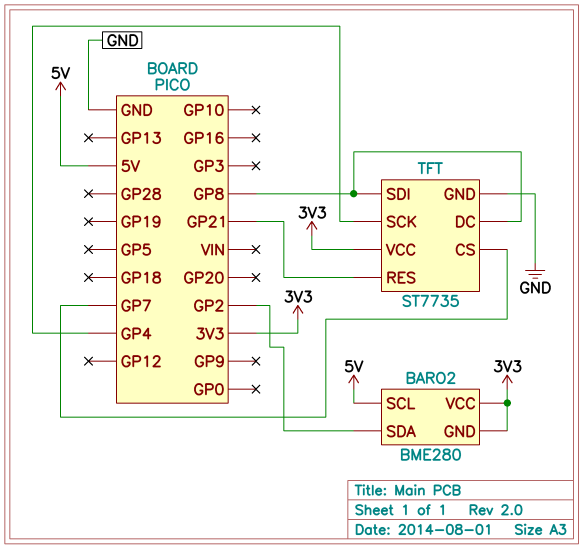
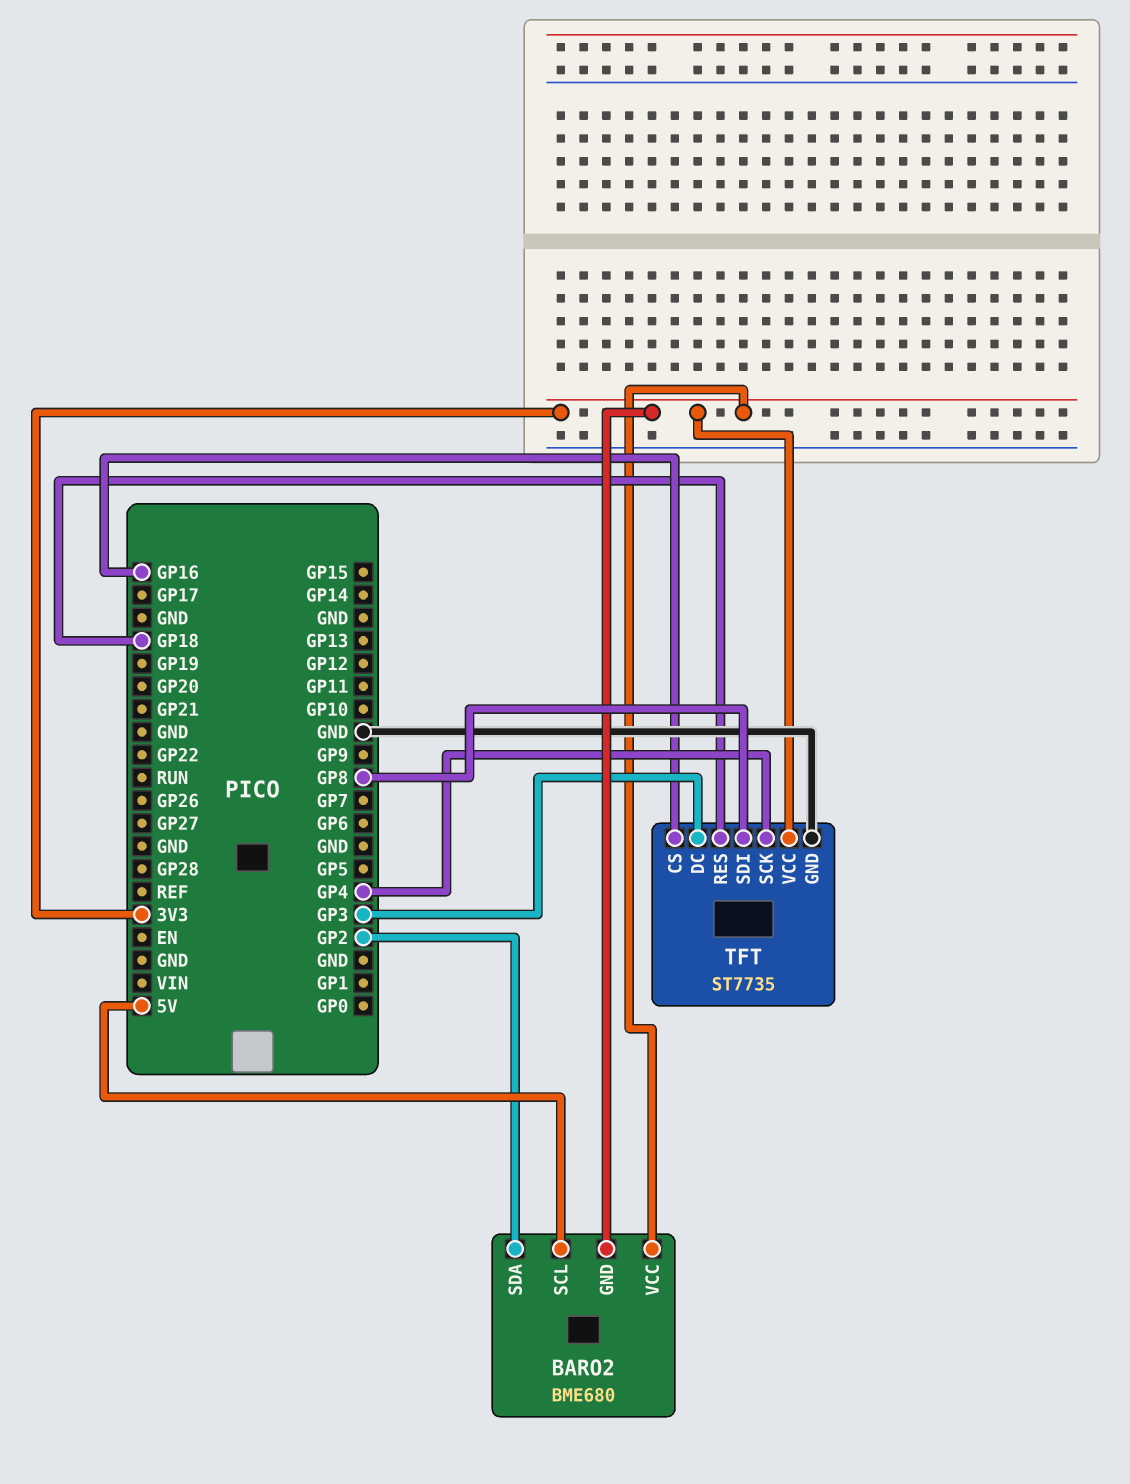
BARO2: BME280 -> BME680
TFT pin CS: GP7 -> GP16
TFT pin DC: GP8 -> GP3
TFT pin RES: GP21 -> GP18

